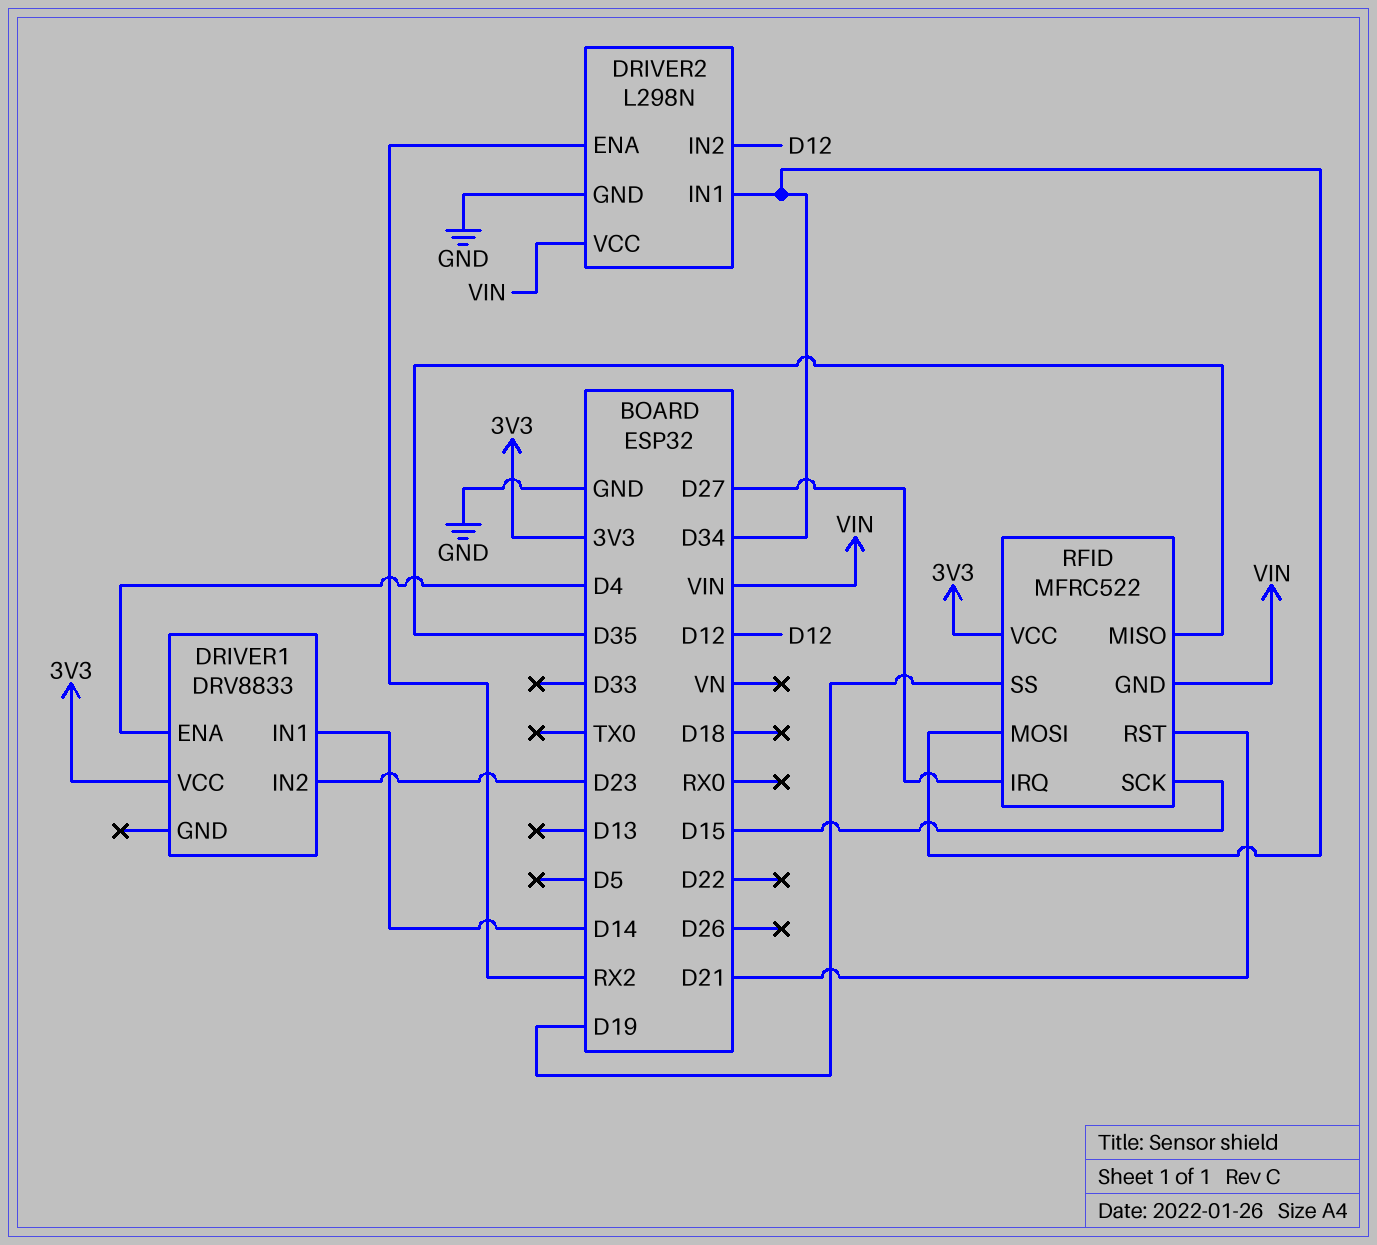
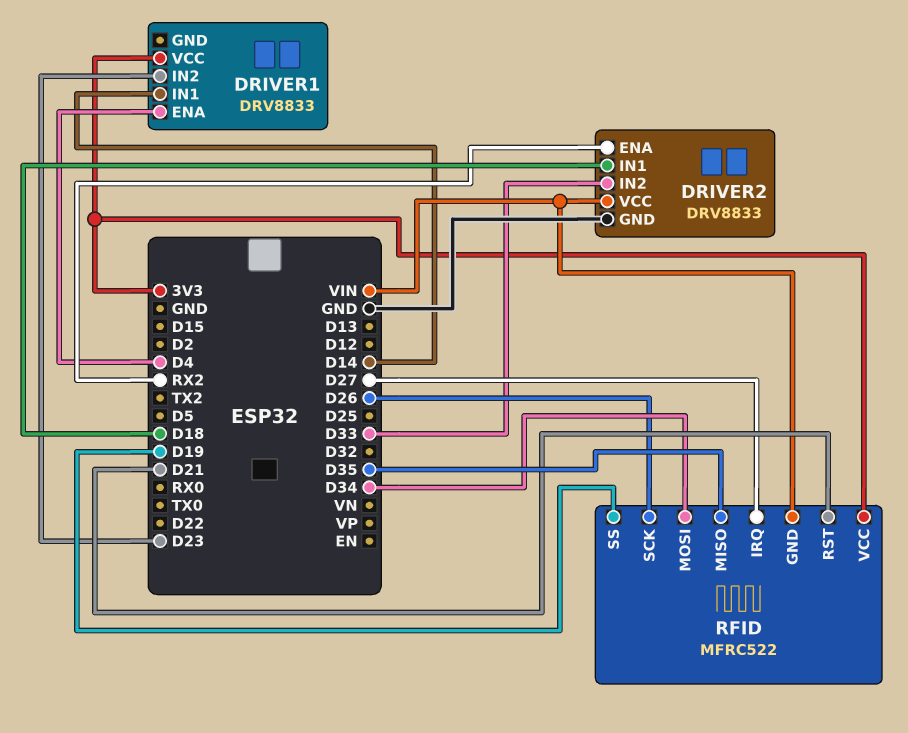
DRIVER2: L298N -> DRV8833
DRIVER2 pin IN1: D34 -> D18
DRIVER2 pin IN2: D12 -> D33
RFID pin SCK: D15 -> D26

